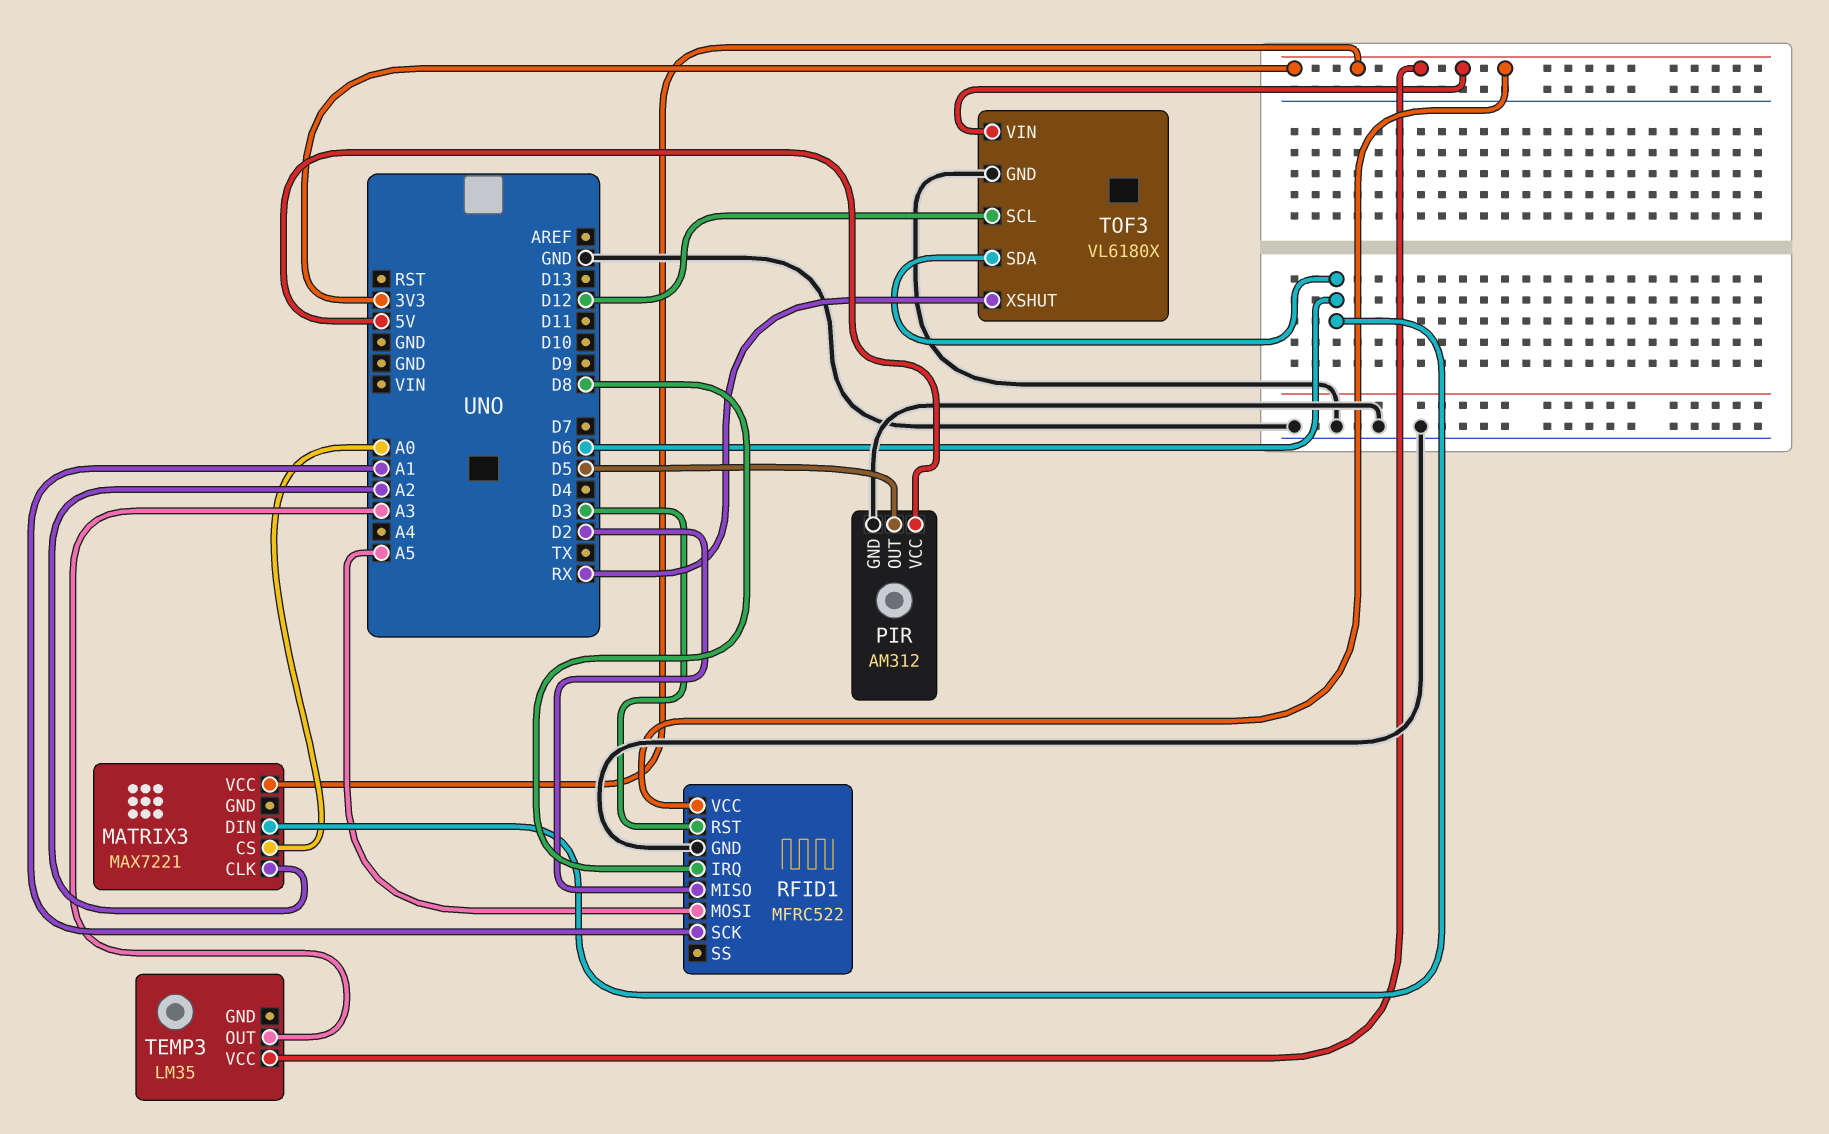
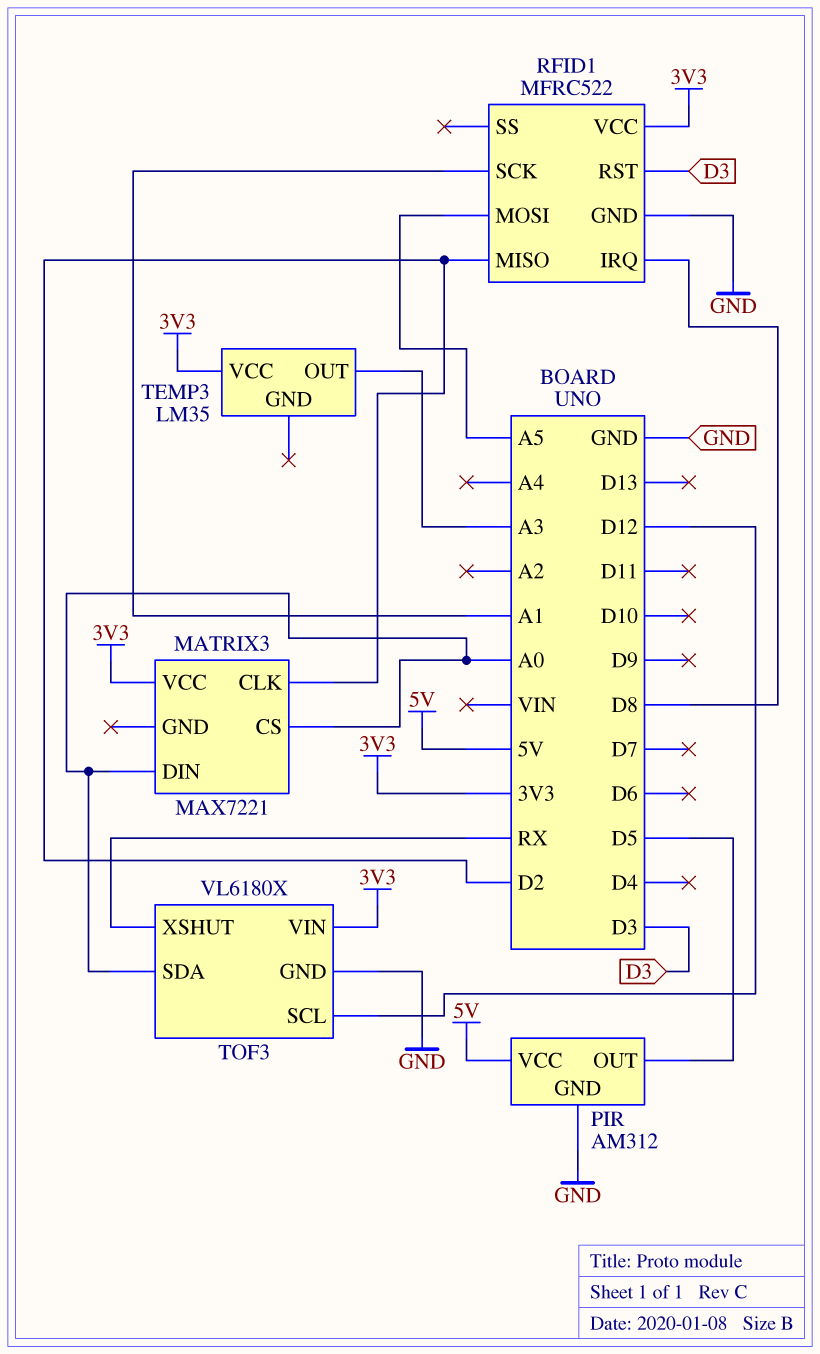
MATRIX3 pin CLK: A2 -> D2
MATRIX3 pin DIN: D6 -> A0
TOF3 pin SDA: D6 -> A0

